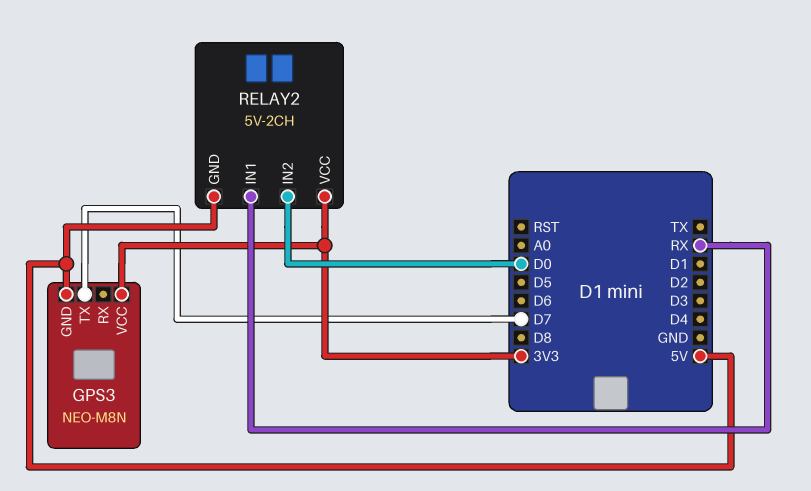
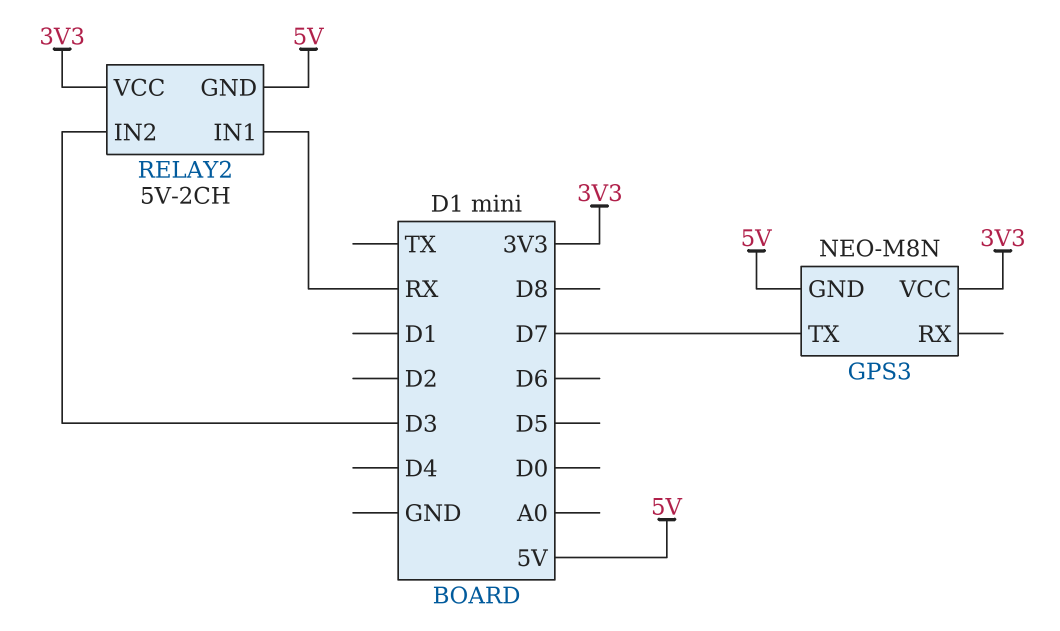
RELAY2 pin IN2: D0 -> D3

